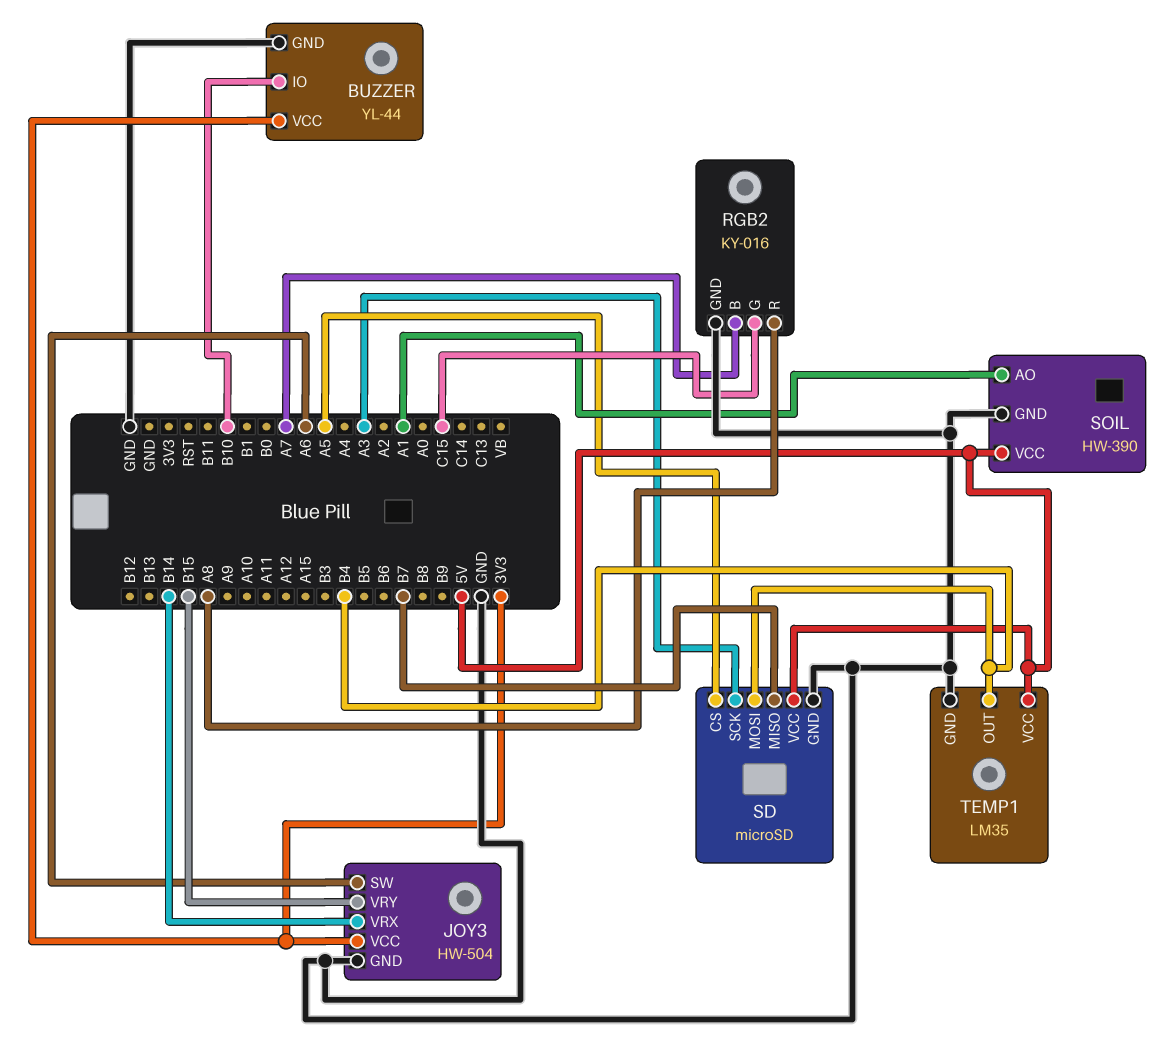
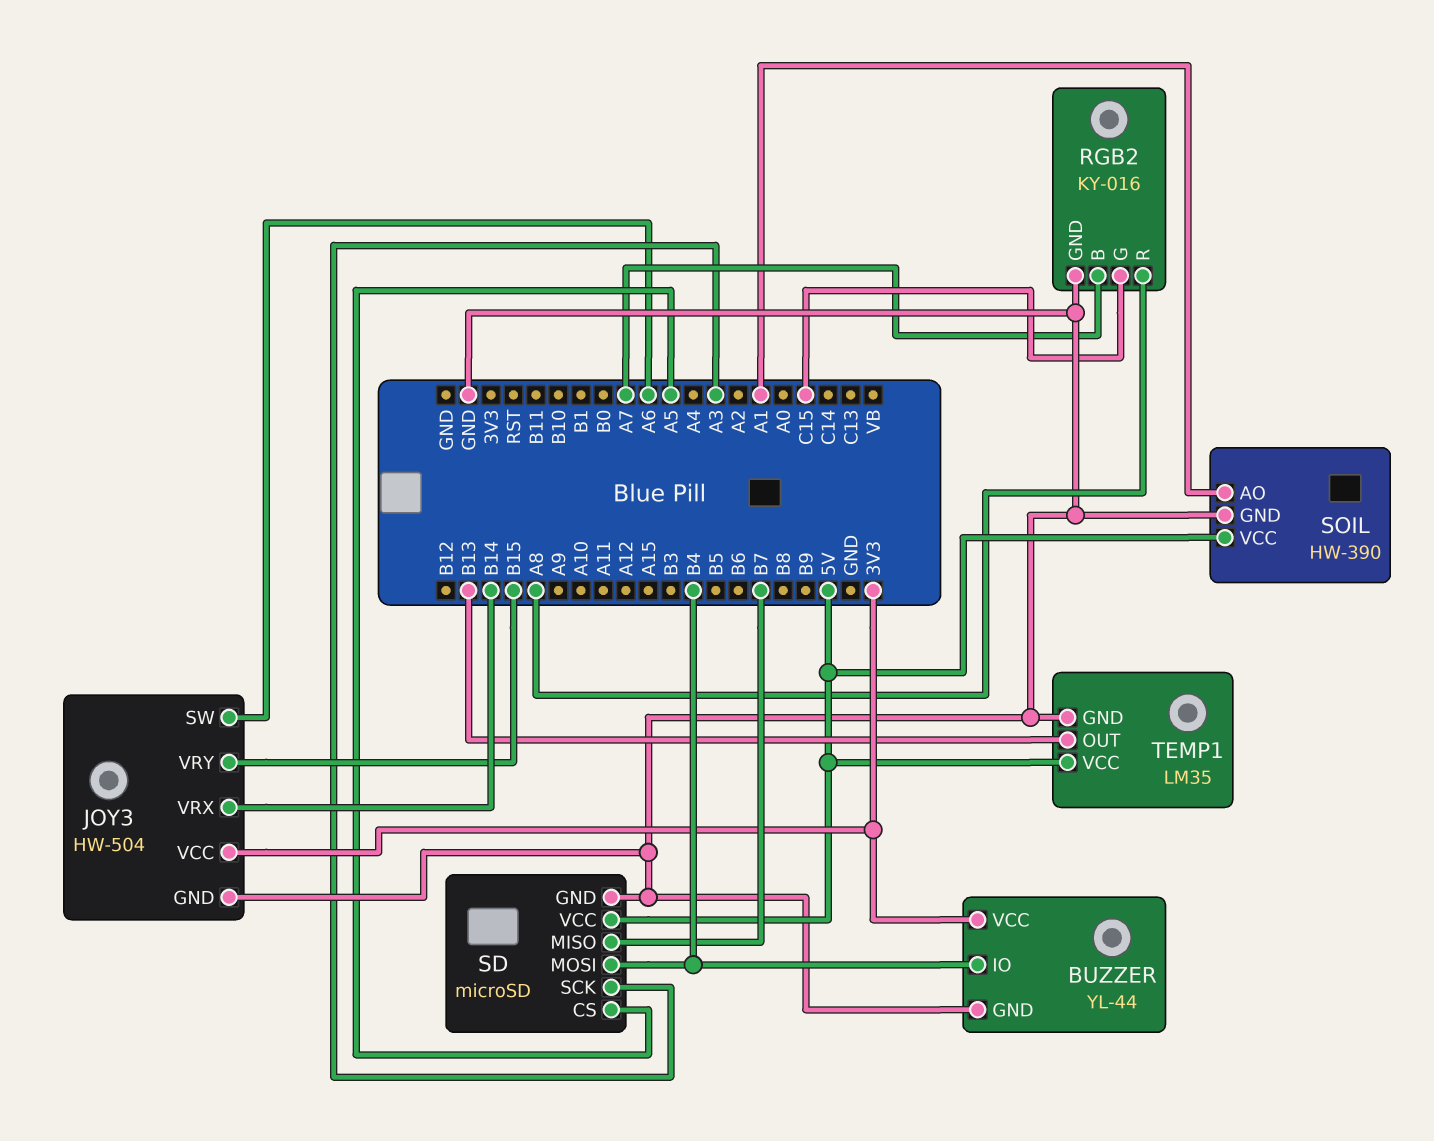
BUZZER pin IO: B10 -> B4
TEMP1 pin OUT: B4 -> B13

